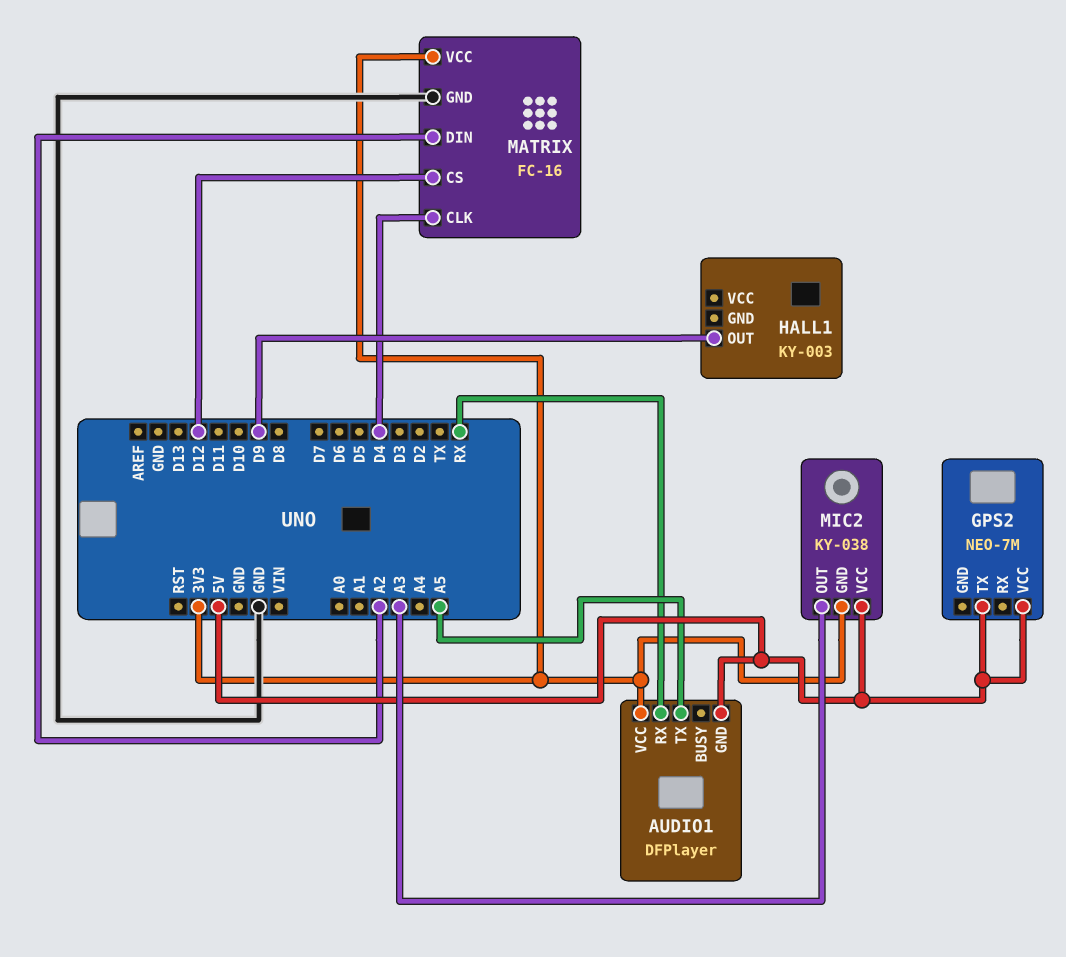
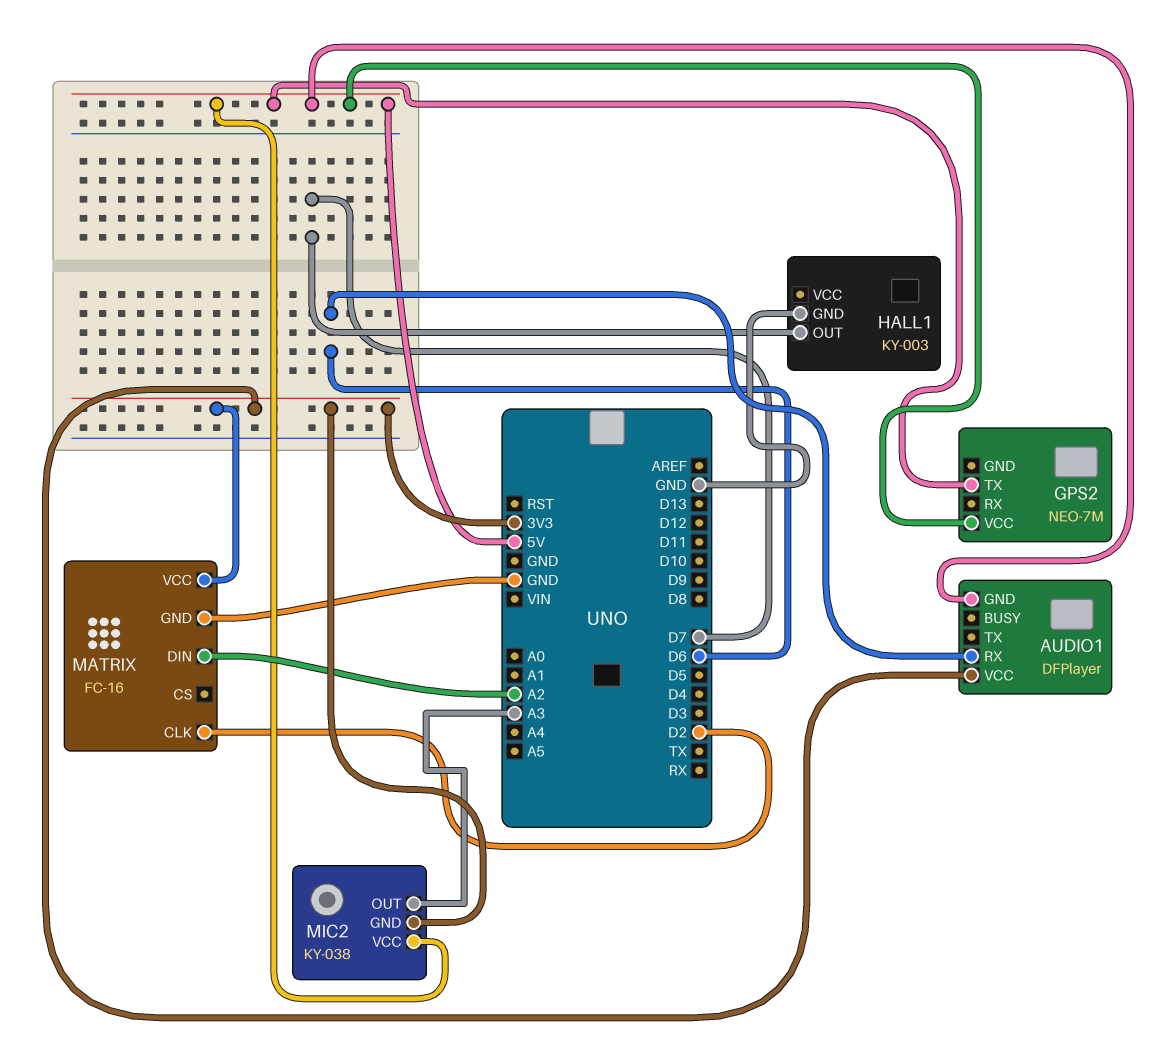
AUDIO1 pin RX: RX -> D6
AUDIO1 pin TX: A5 -> none
HALL1 pin GND: none -> GND
HALL1 pin OUT: D9 -> D7
MATRIX pin CLK: D4 -> D2
MATRIX pin CS: D12 -> none

